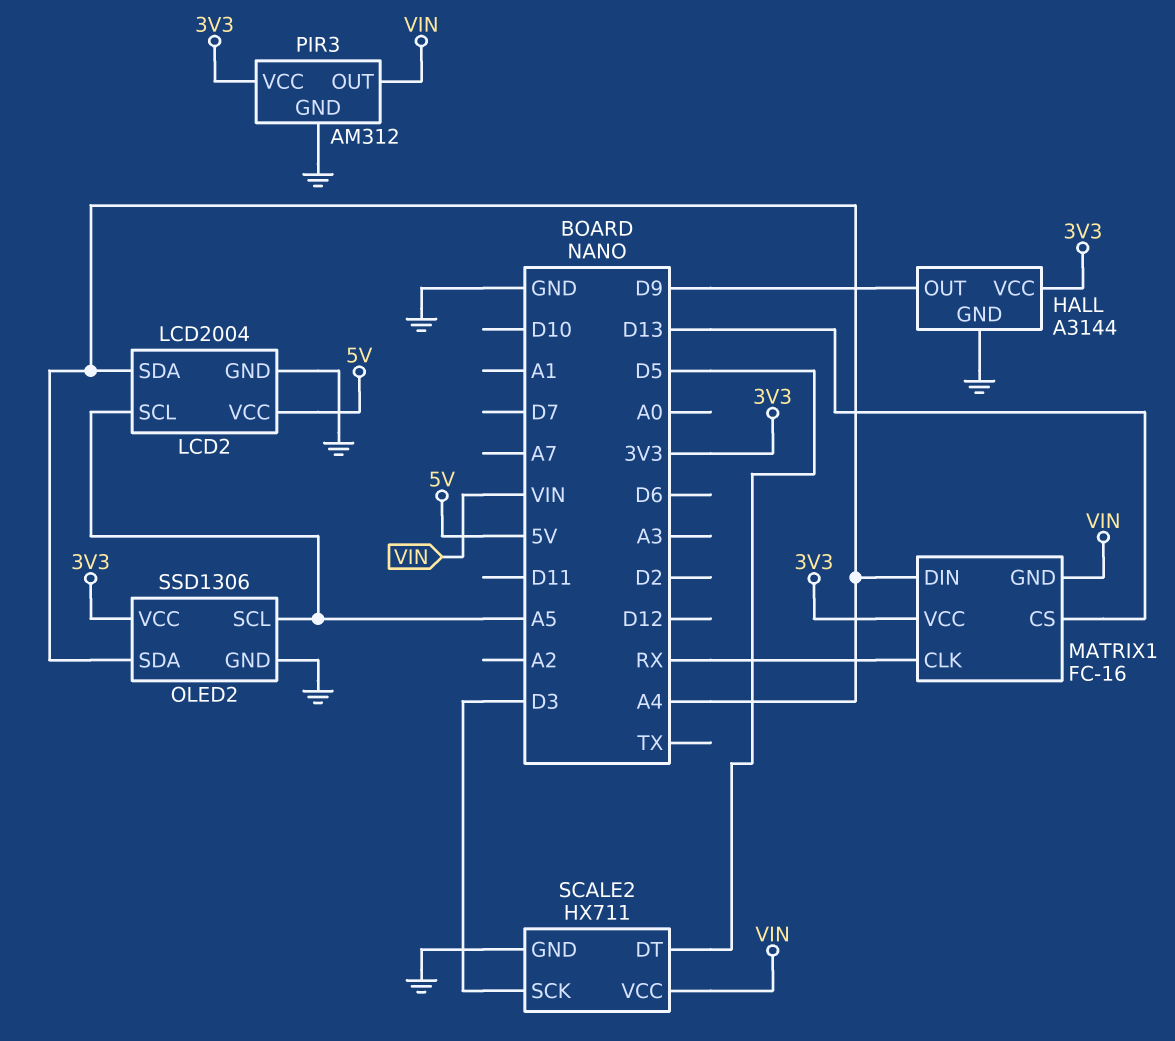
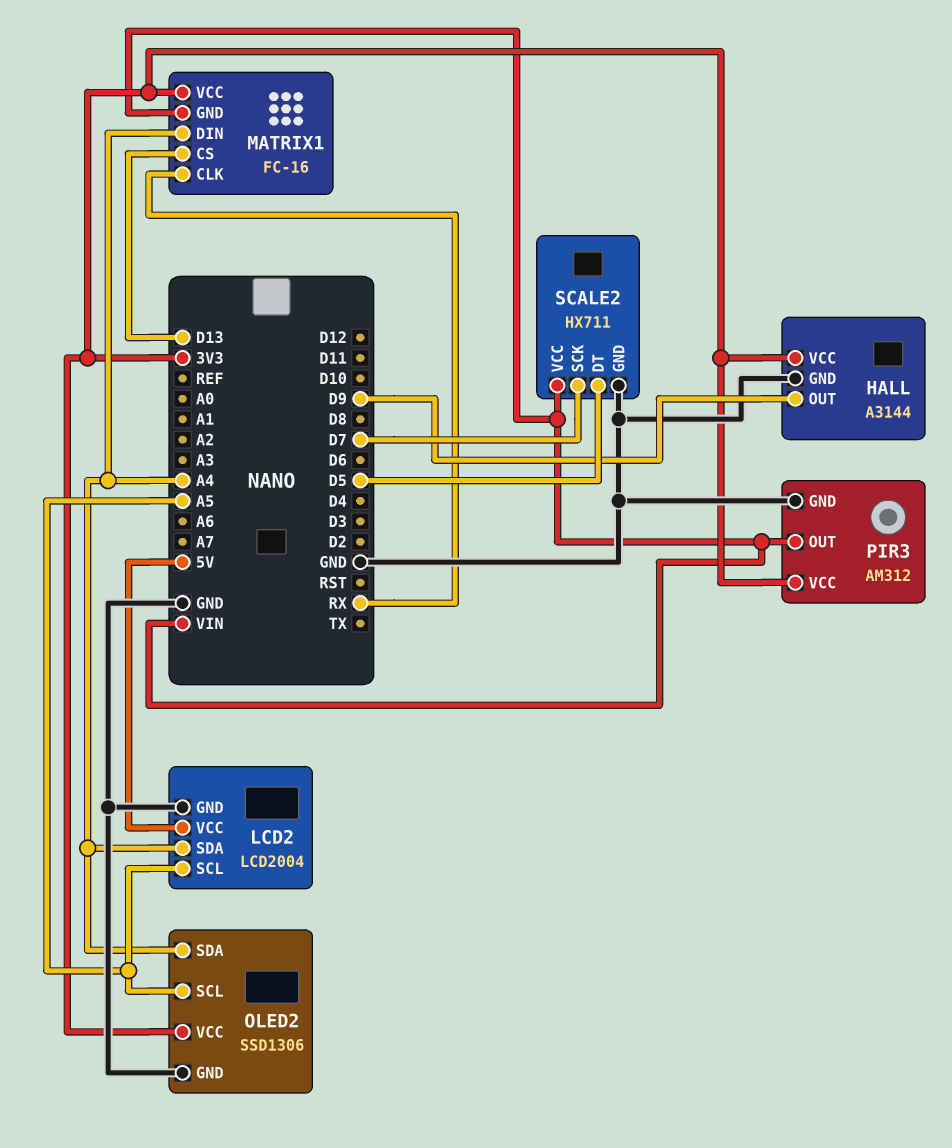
SCALE2 pin SCK: D3 -> D7

